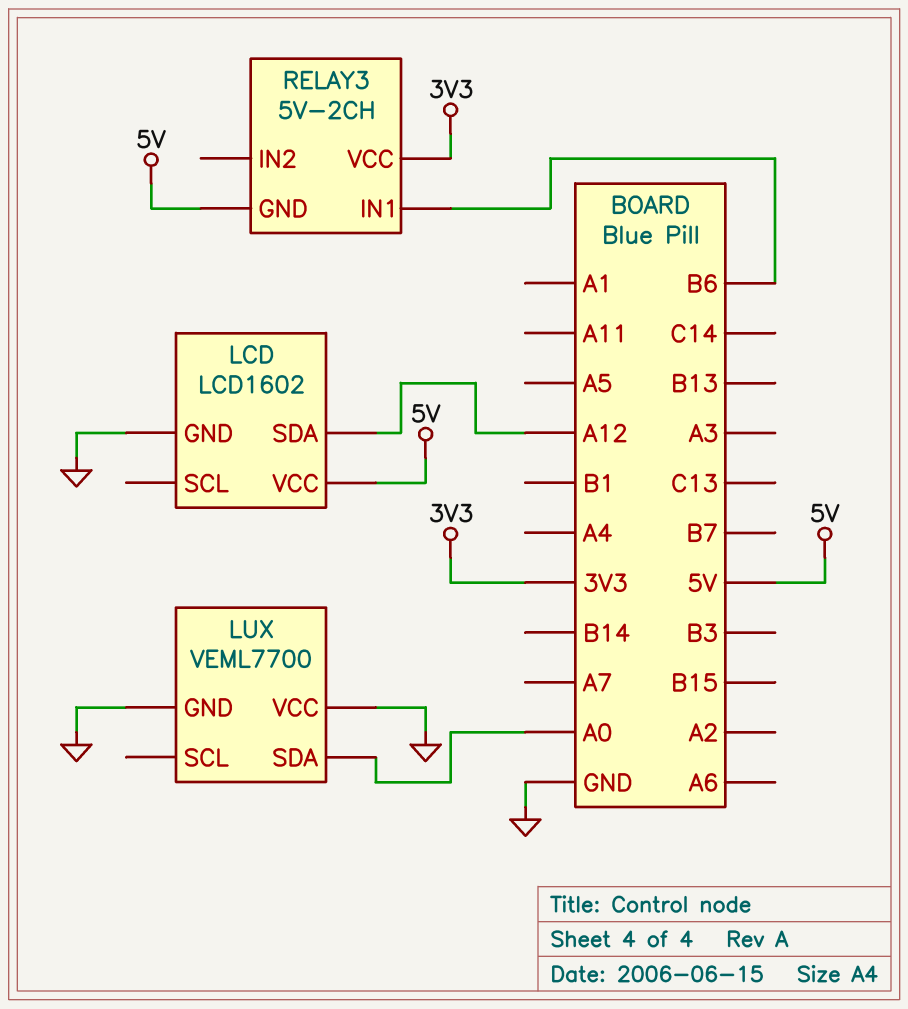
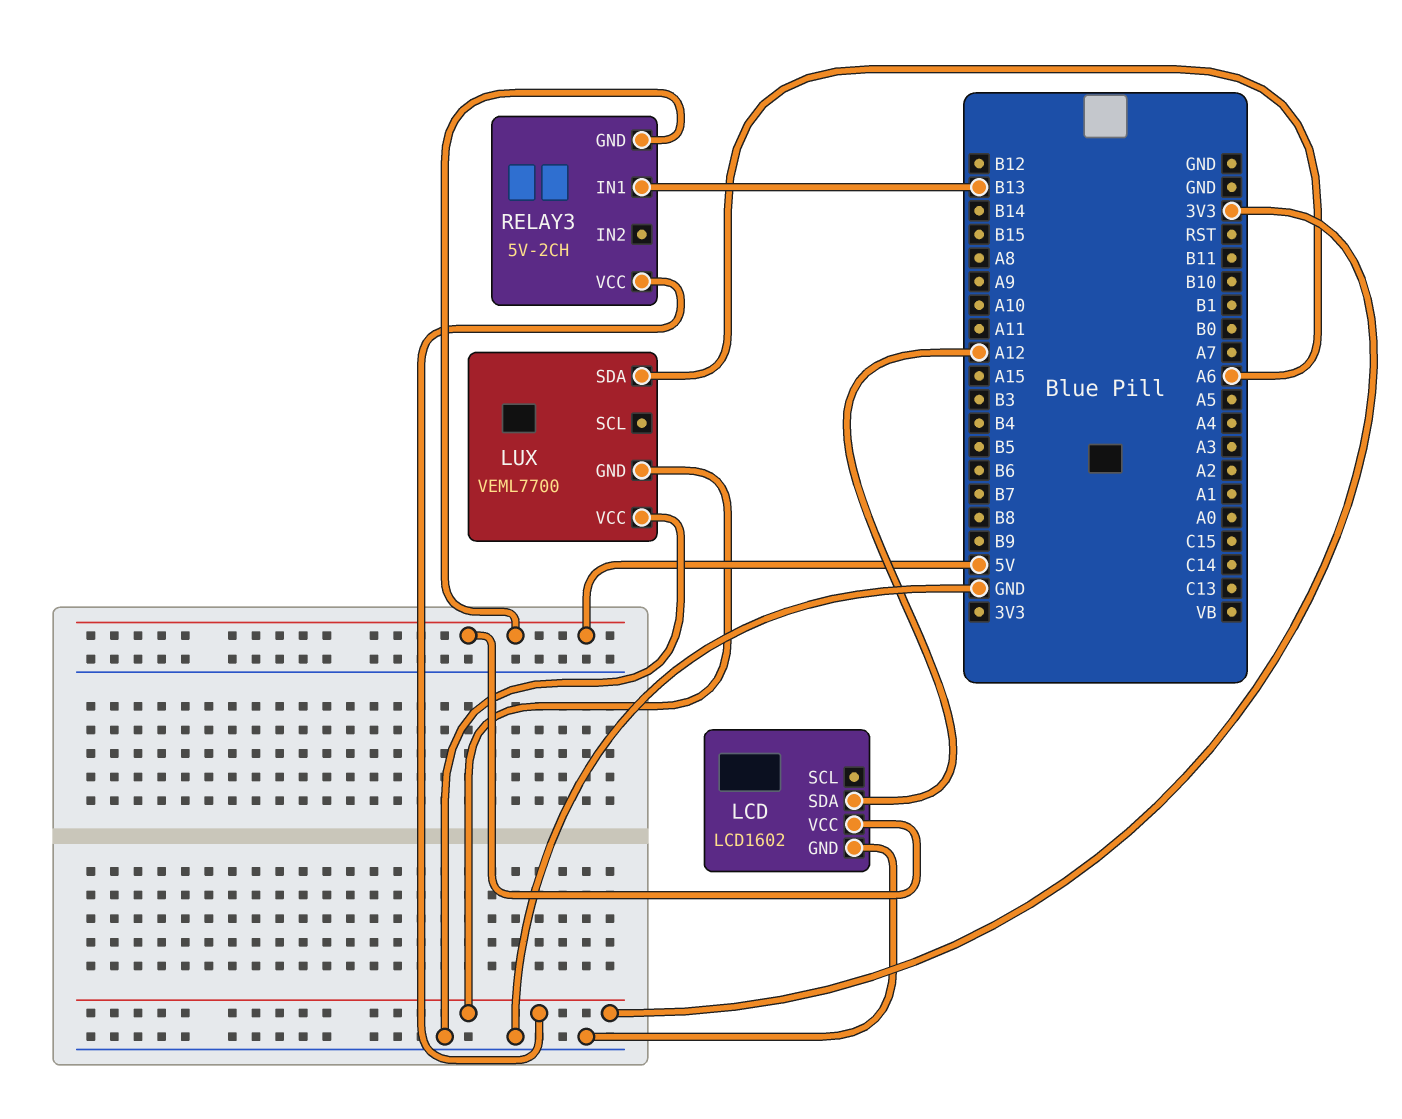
LUX pin GND: GND -> 3V3
LUX pin SDA: A0 -> A6
RELAY3 pin IN1: B6 -> B13

